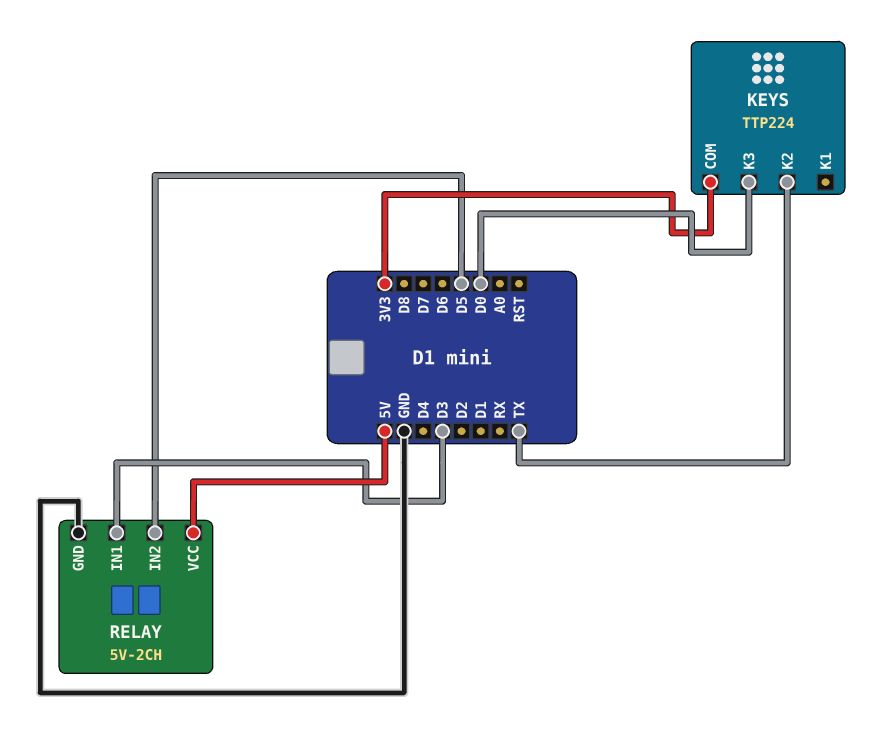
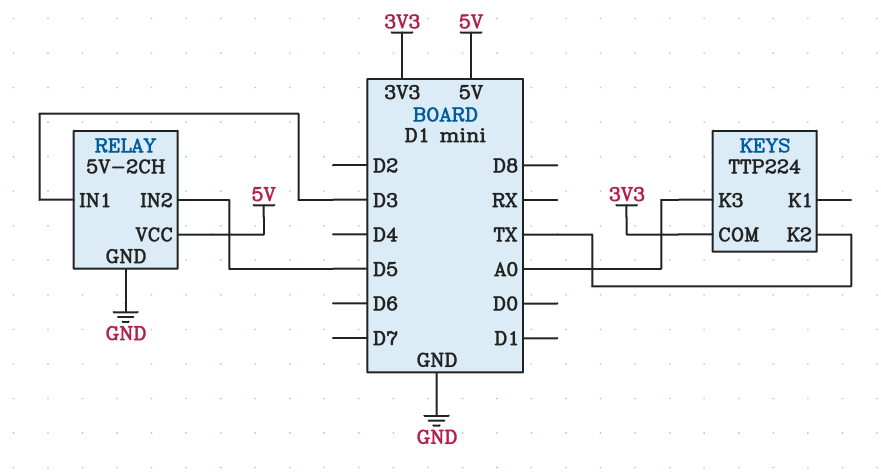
KEYS pin K3: D0 -> A0

